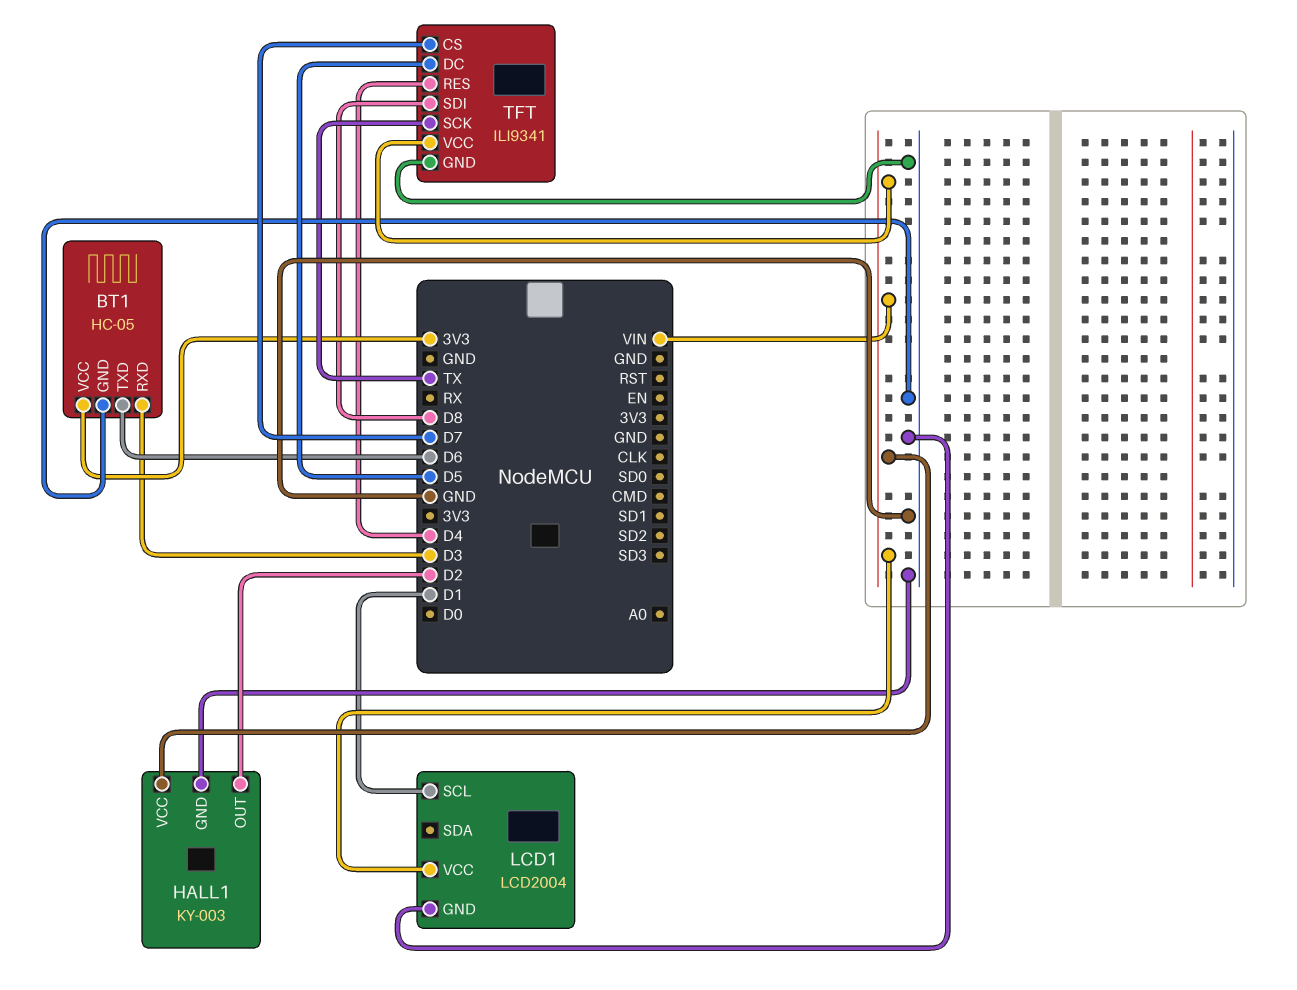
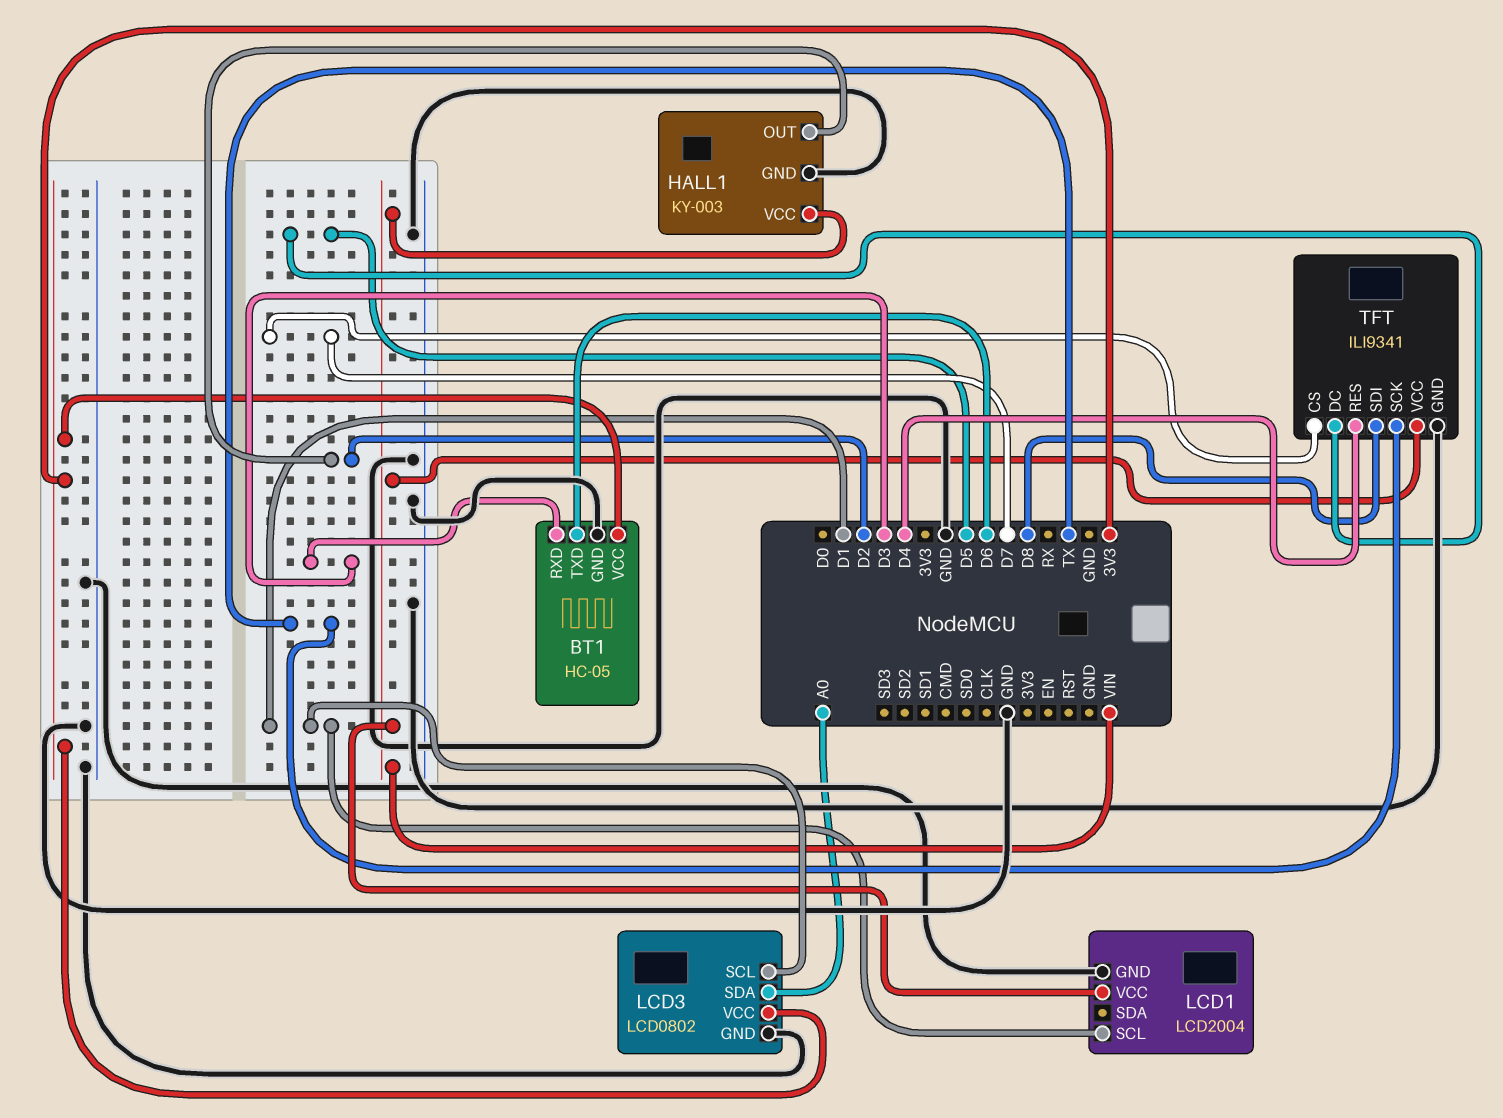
LCD3: none -> LCD0802
LCD3 pin GND: none -> GND
LCD3 pin SCL: none -> D1
LCD3 pin SDA: none -> A0
LCD3 pin VCC: none -> 3V3

